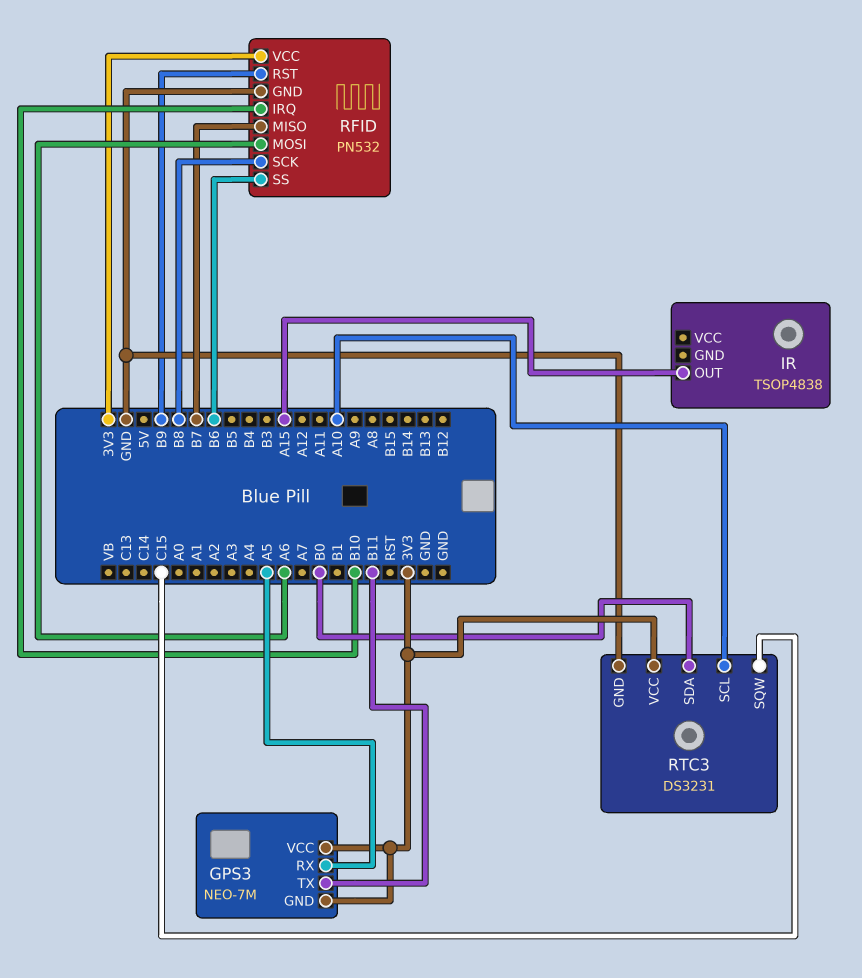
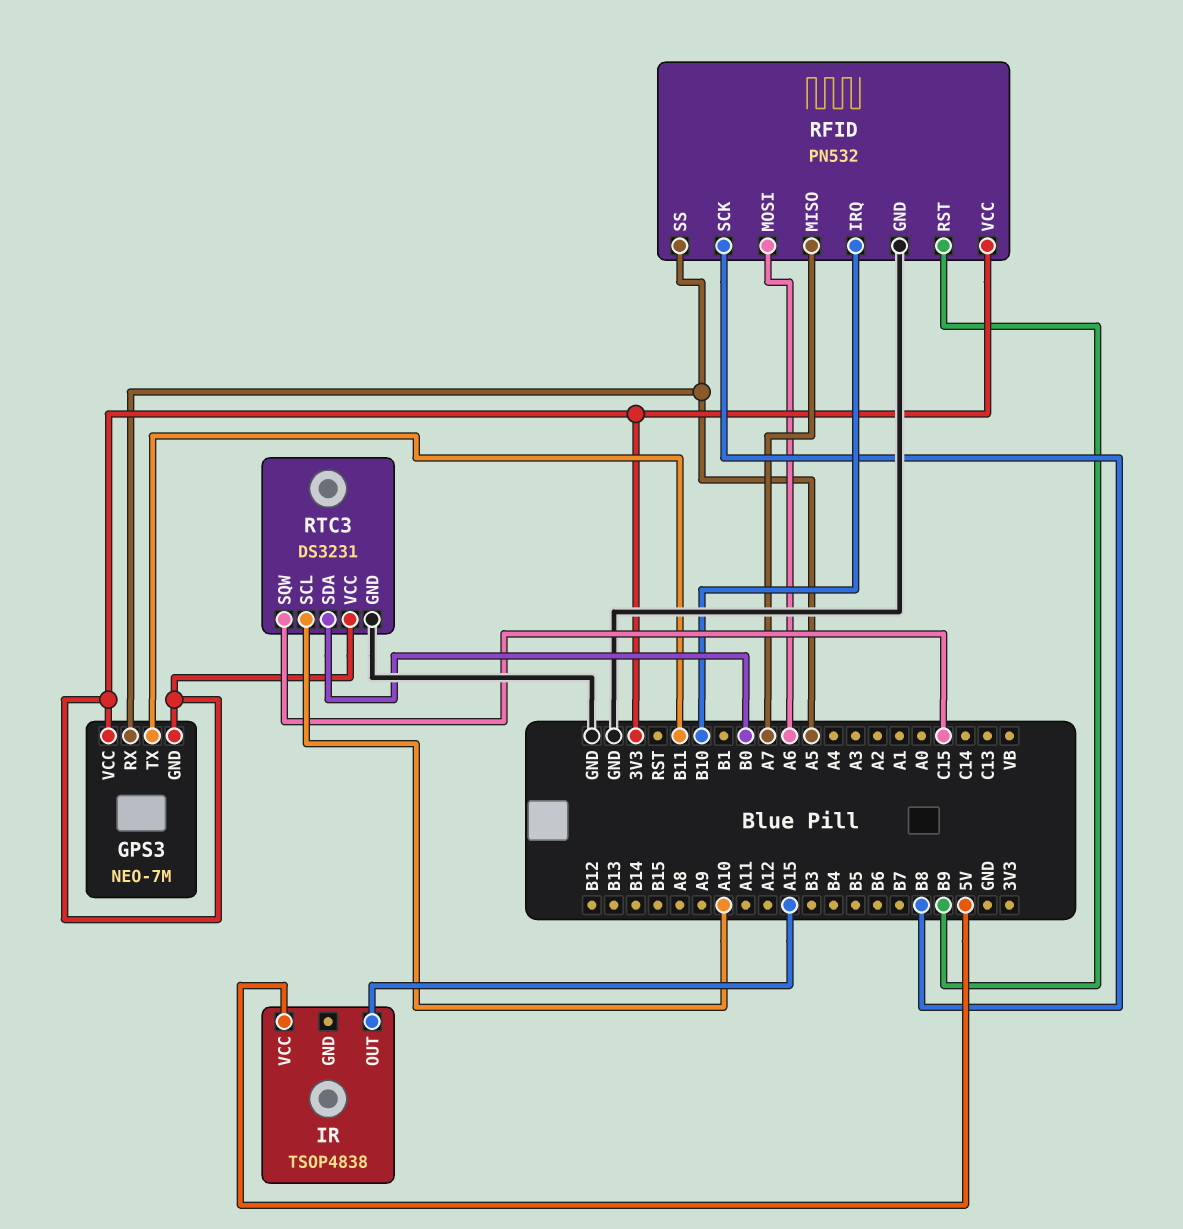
IR pin VCC: none -> 5V
RFID pin MISO: B7 -> A7
RFID pin SS: B6 -> A5

